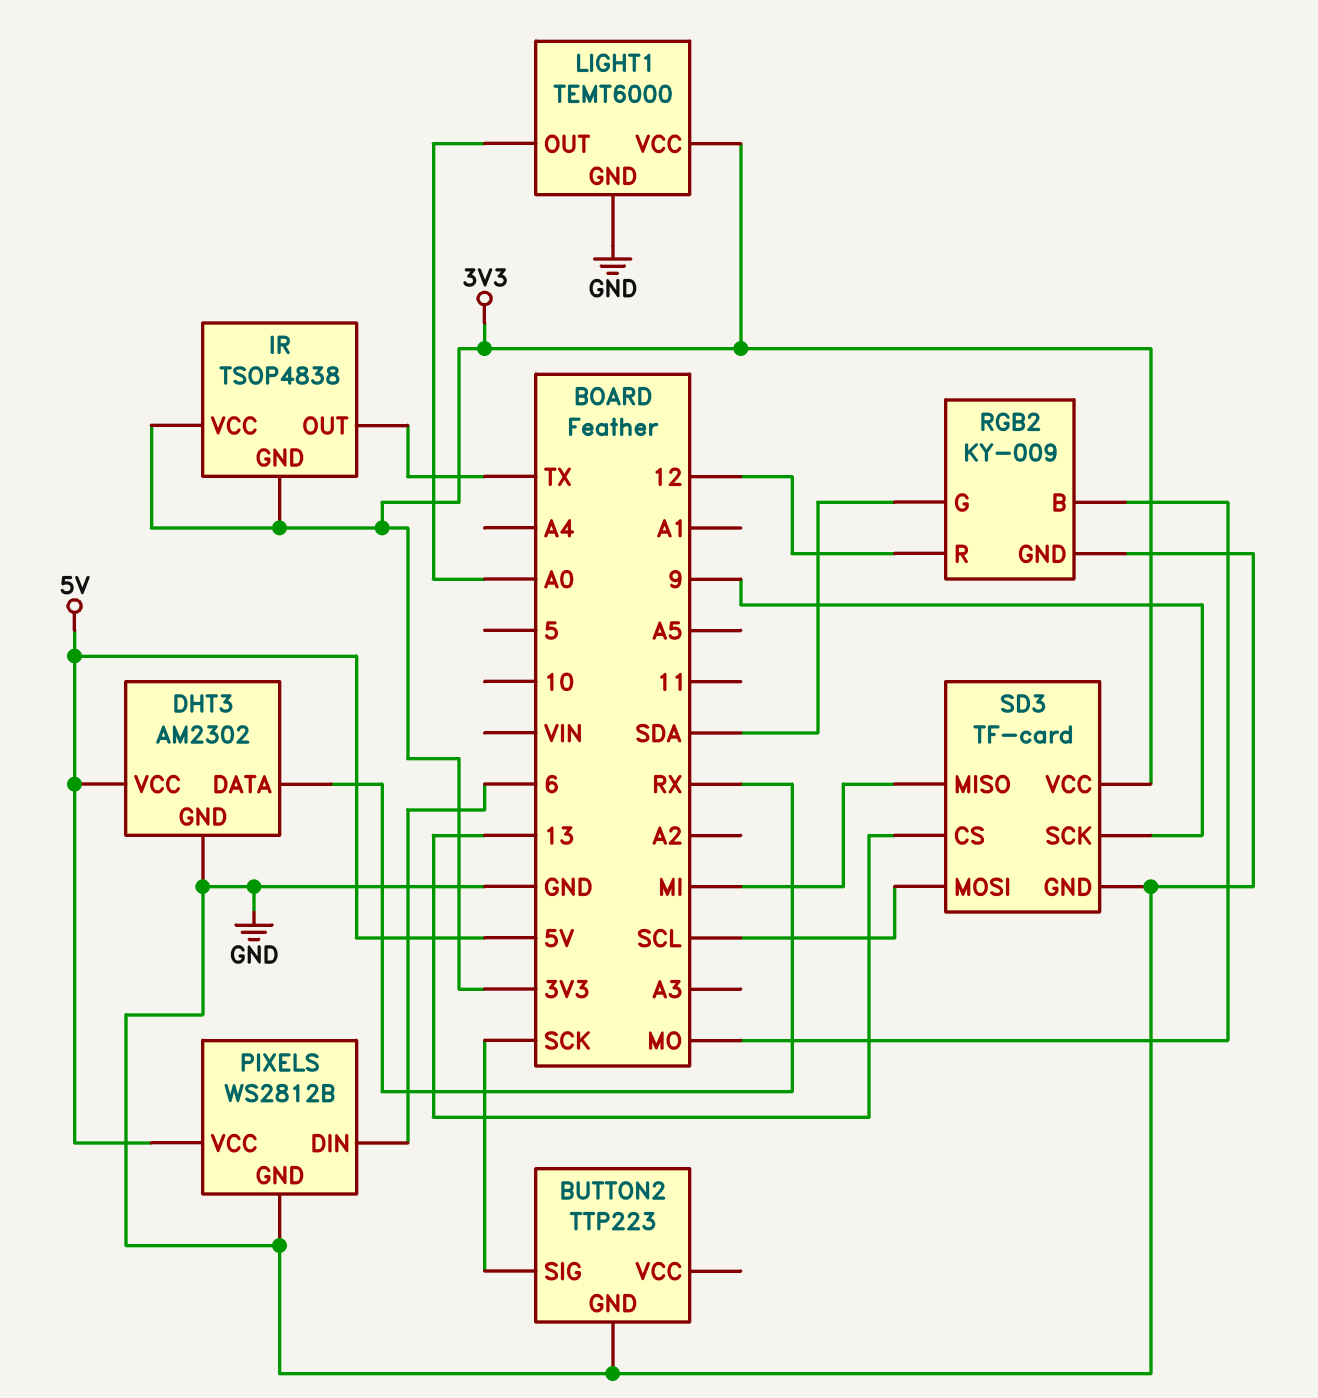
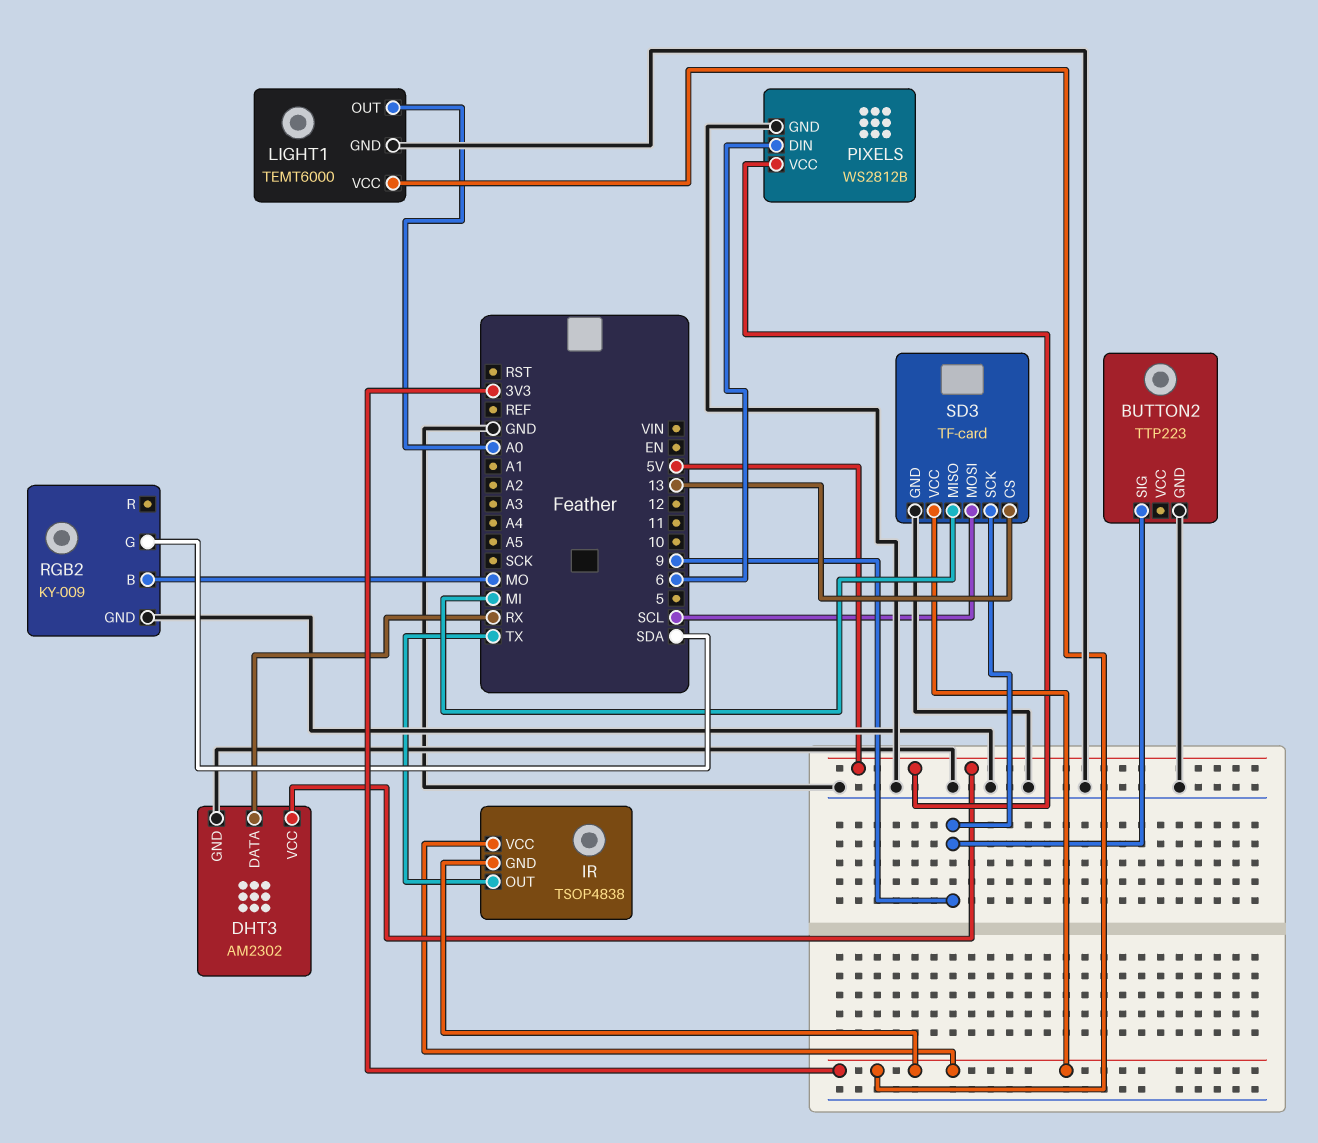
BUTTON2 pin SIG: SCK -> 9
RGB2 pin R: 12 -> none

